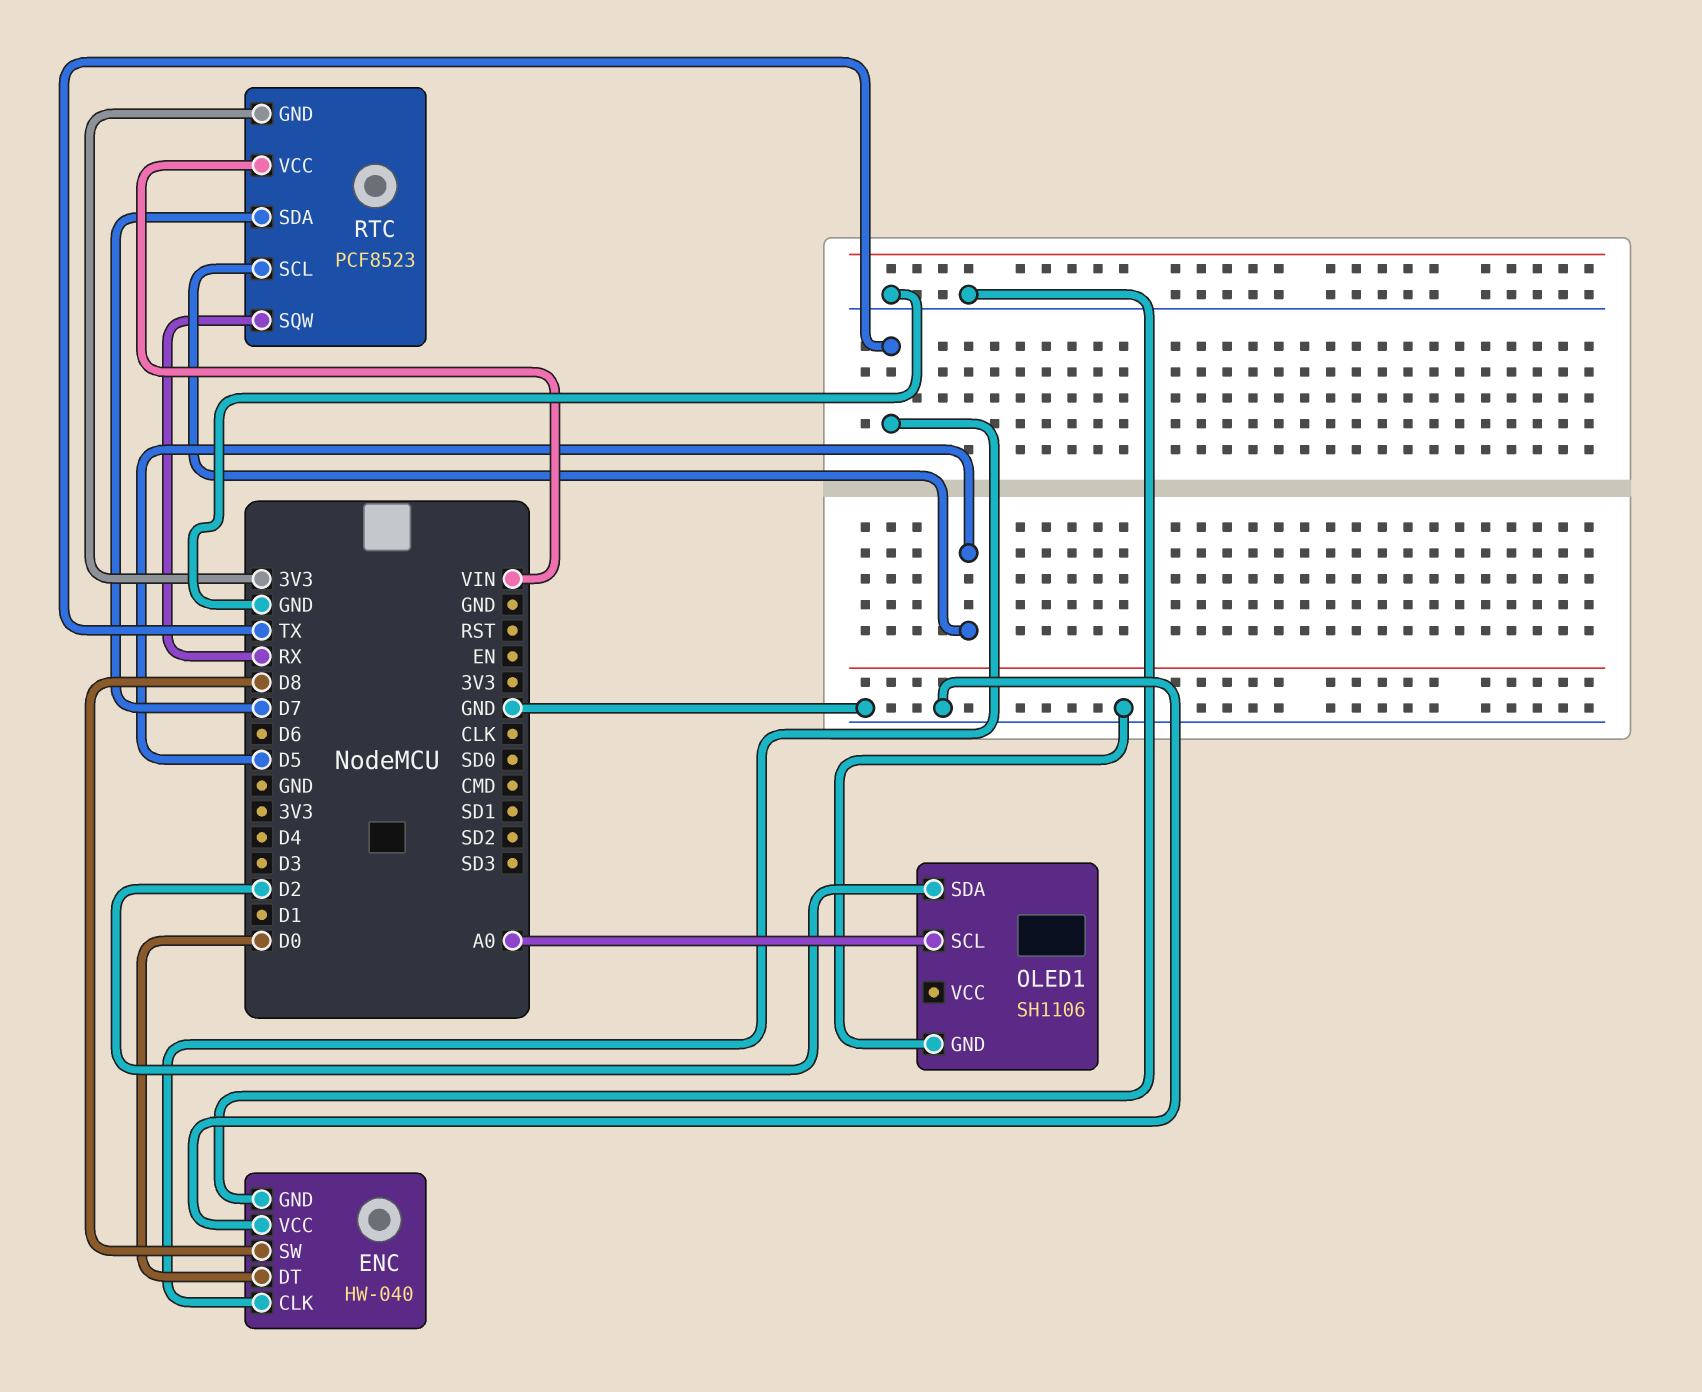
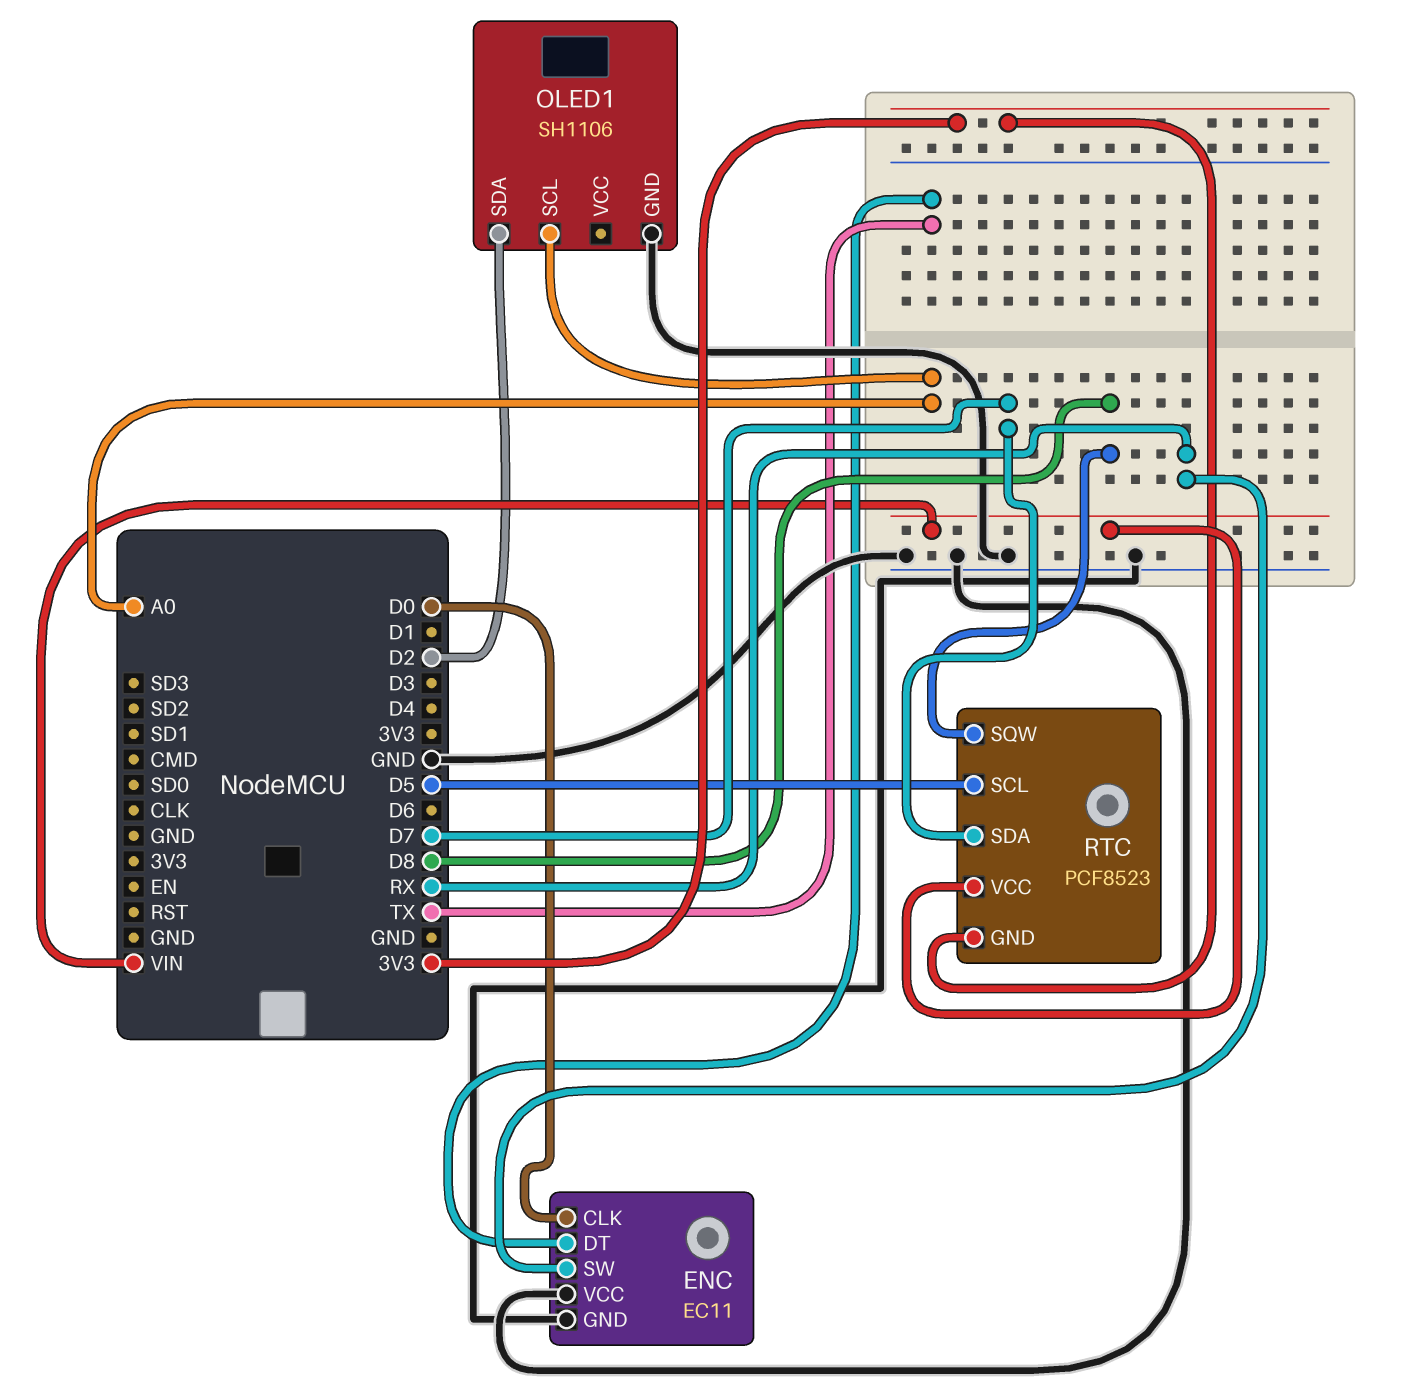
ENC: HW-040 -> EC11
ENC pin CLK: TX -> D0
ENC pin DT: D0 -> TX
ENC pin SW: D8 -> RX
RTC pin SQW: RX -> D8

